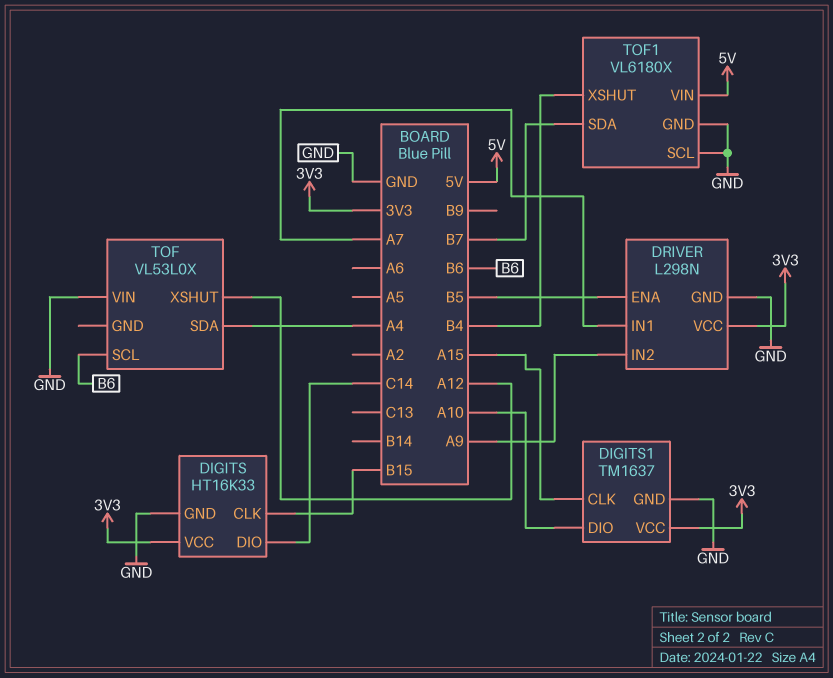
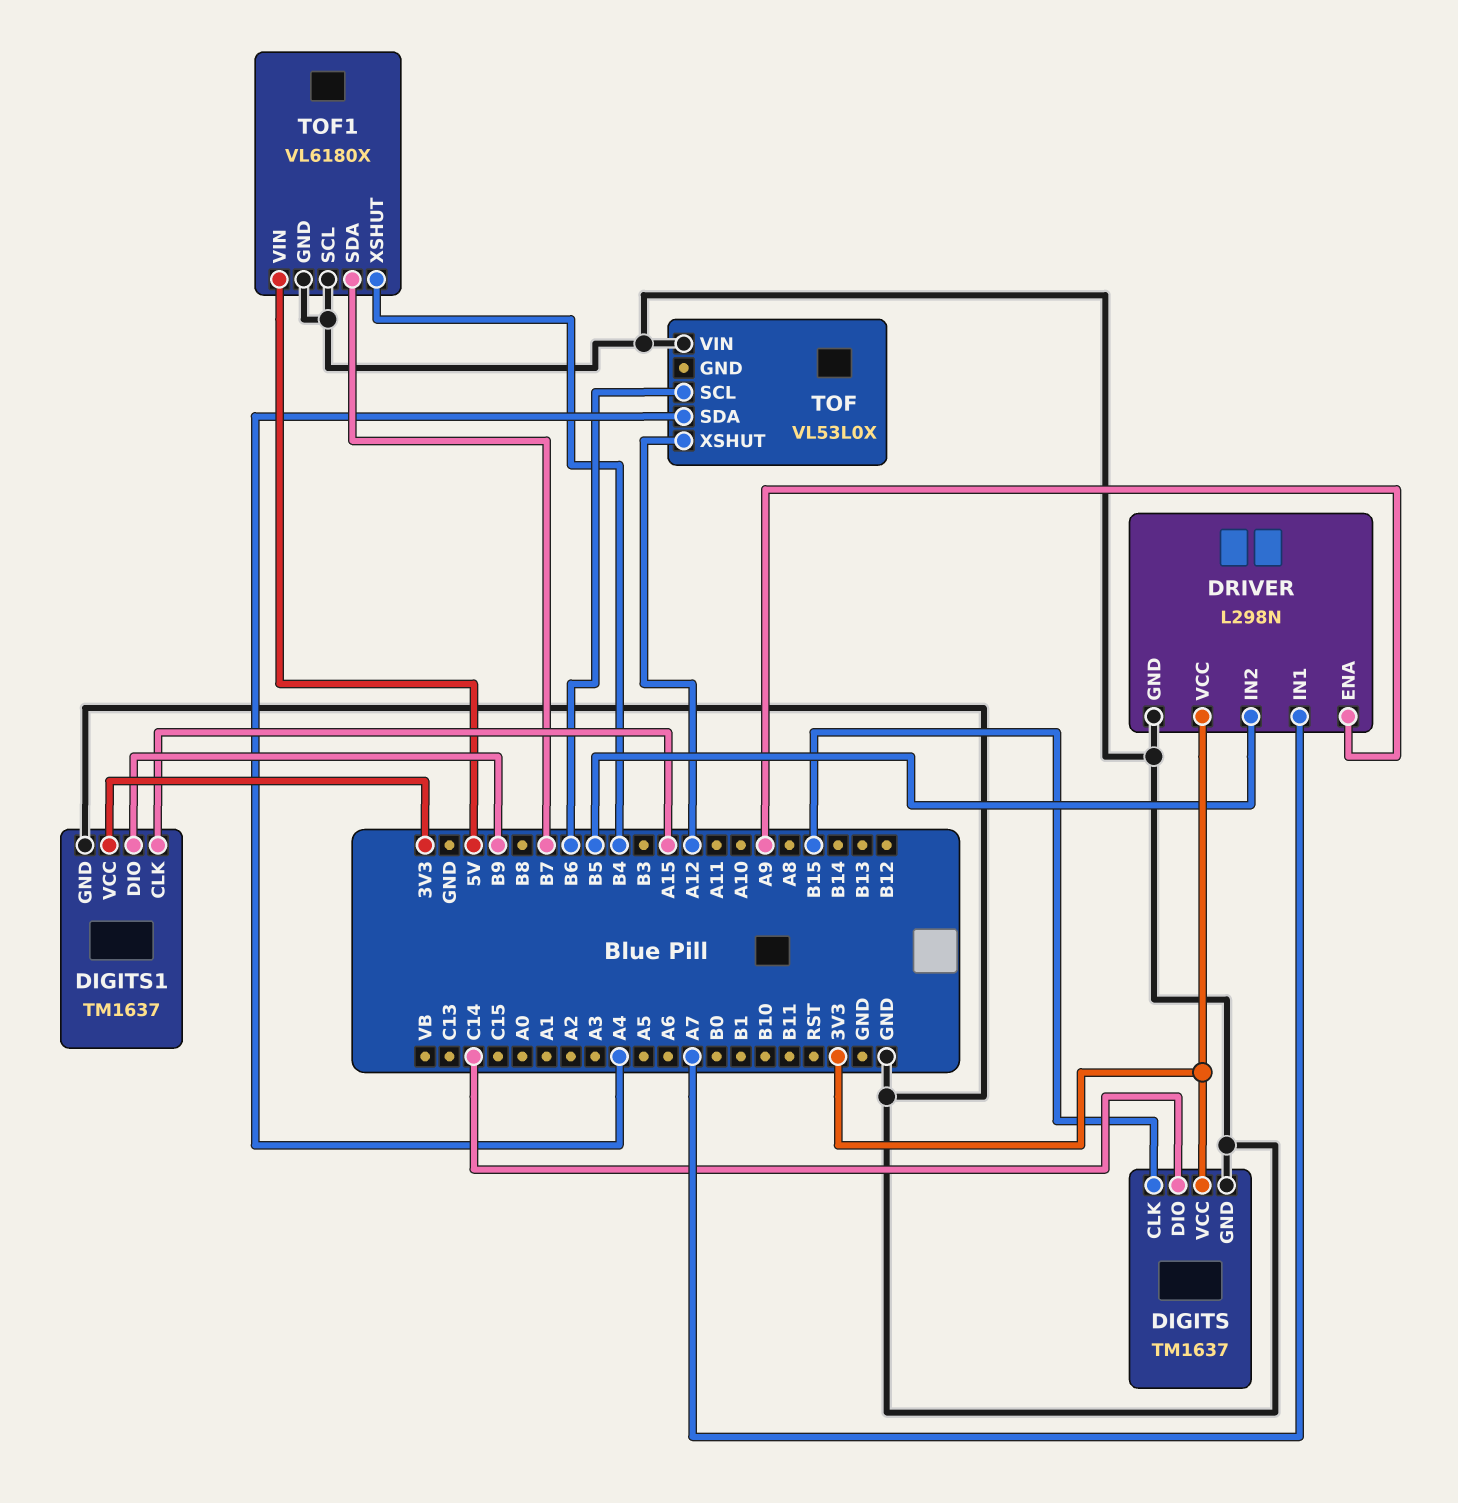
DIGITS: HT16K33 -> TM1637
DIGITS1 pin DIO: A10 -> B9
DRIVER pin ENA: B5 -> A9
DRIVER pin IN2: A9 -> B5

